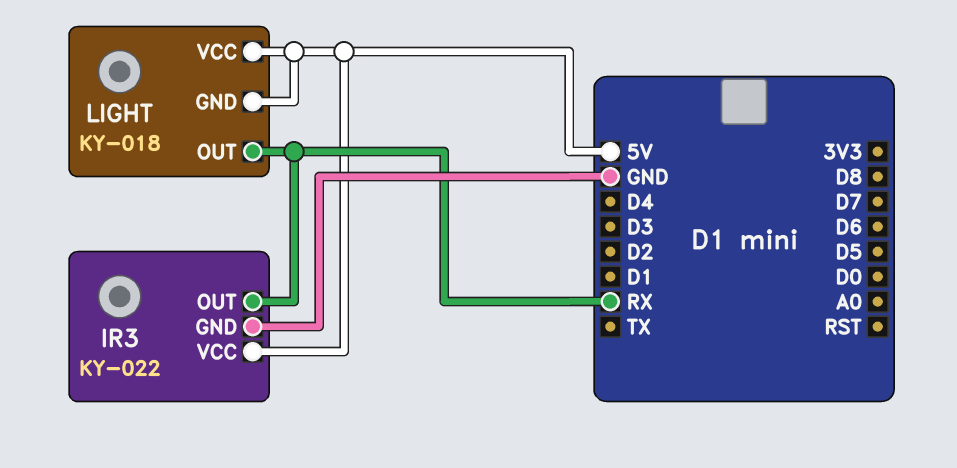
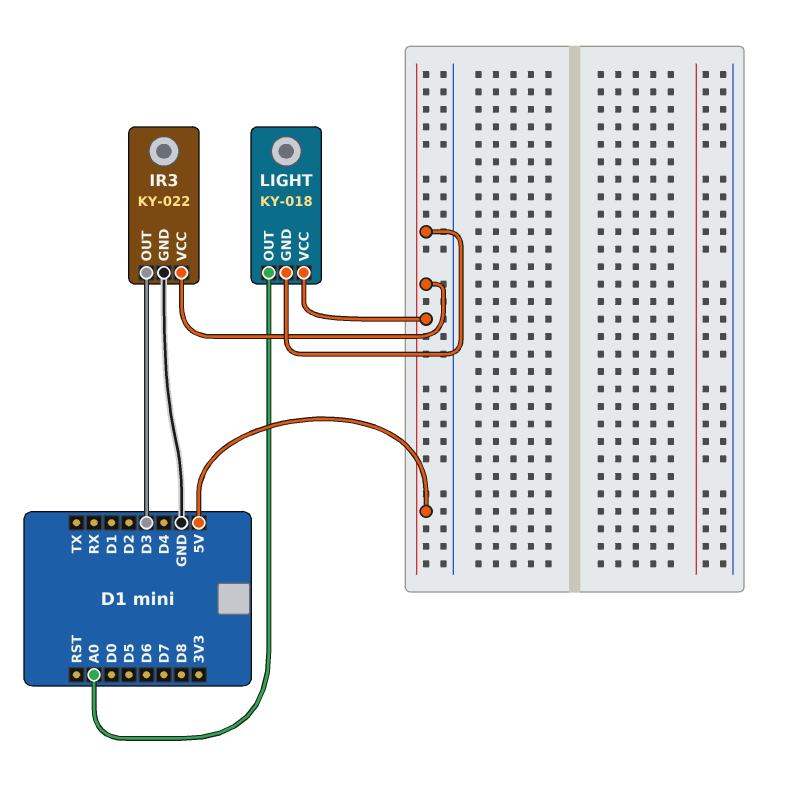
IR3 pin OUT: RX -> D3
LIGHT pin OUT: RX -> A0

